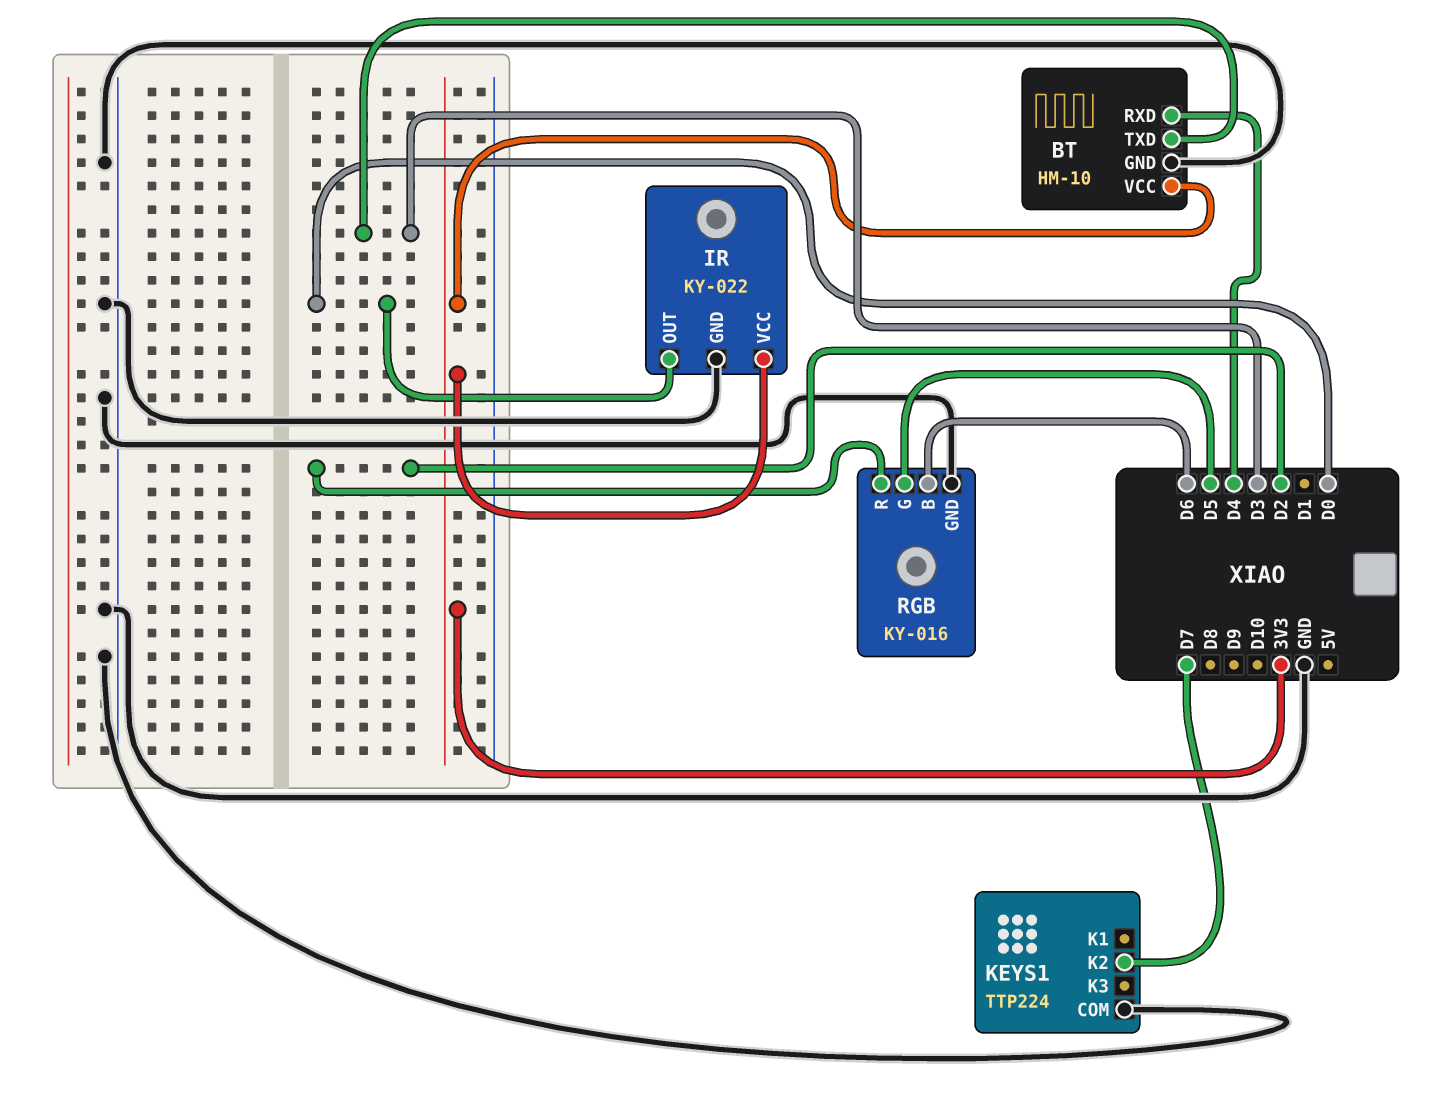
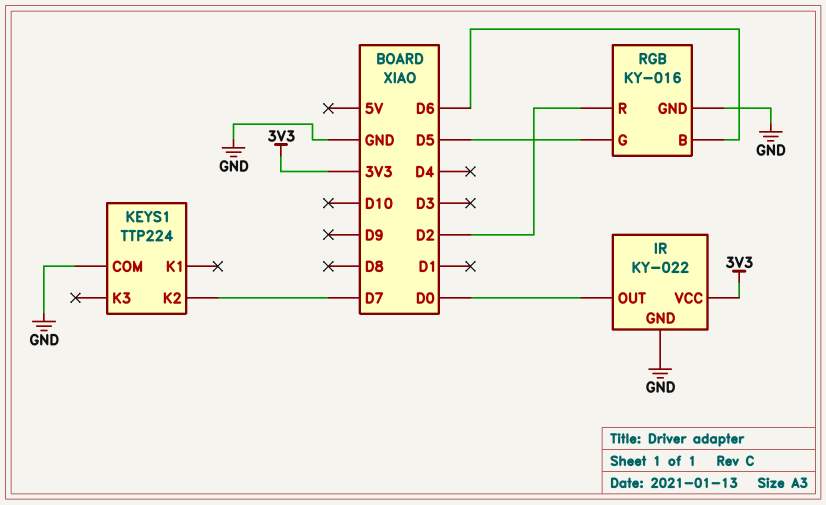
BT: HM-10 -> none
BT pin GND: GND -> none
BT pin RXD: D4 -> none
BT pin TXD: D3 -> none
BT pin VCC: 3V3 -> none

